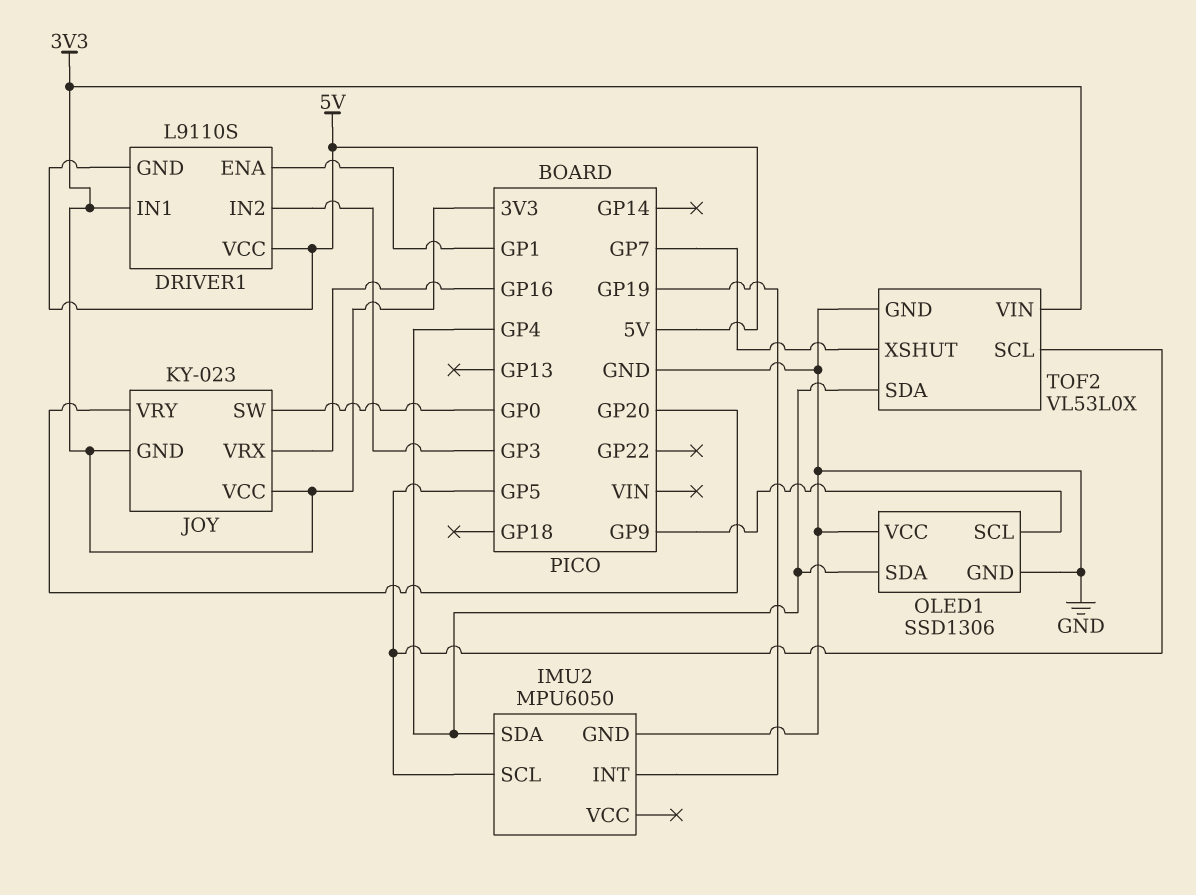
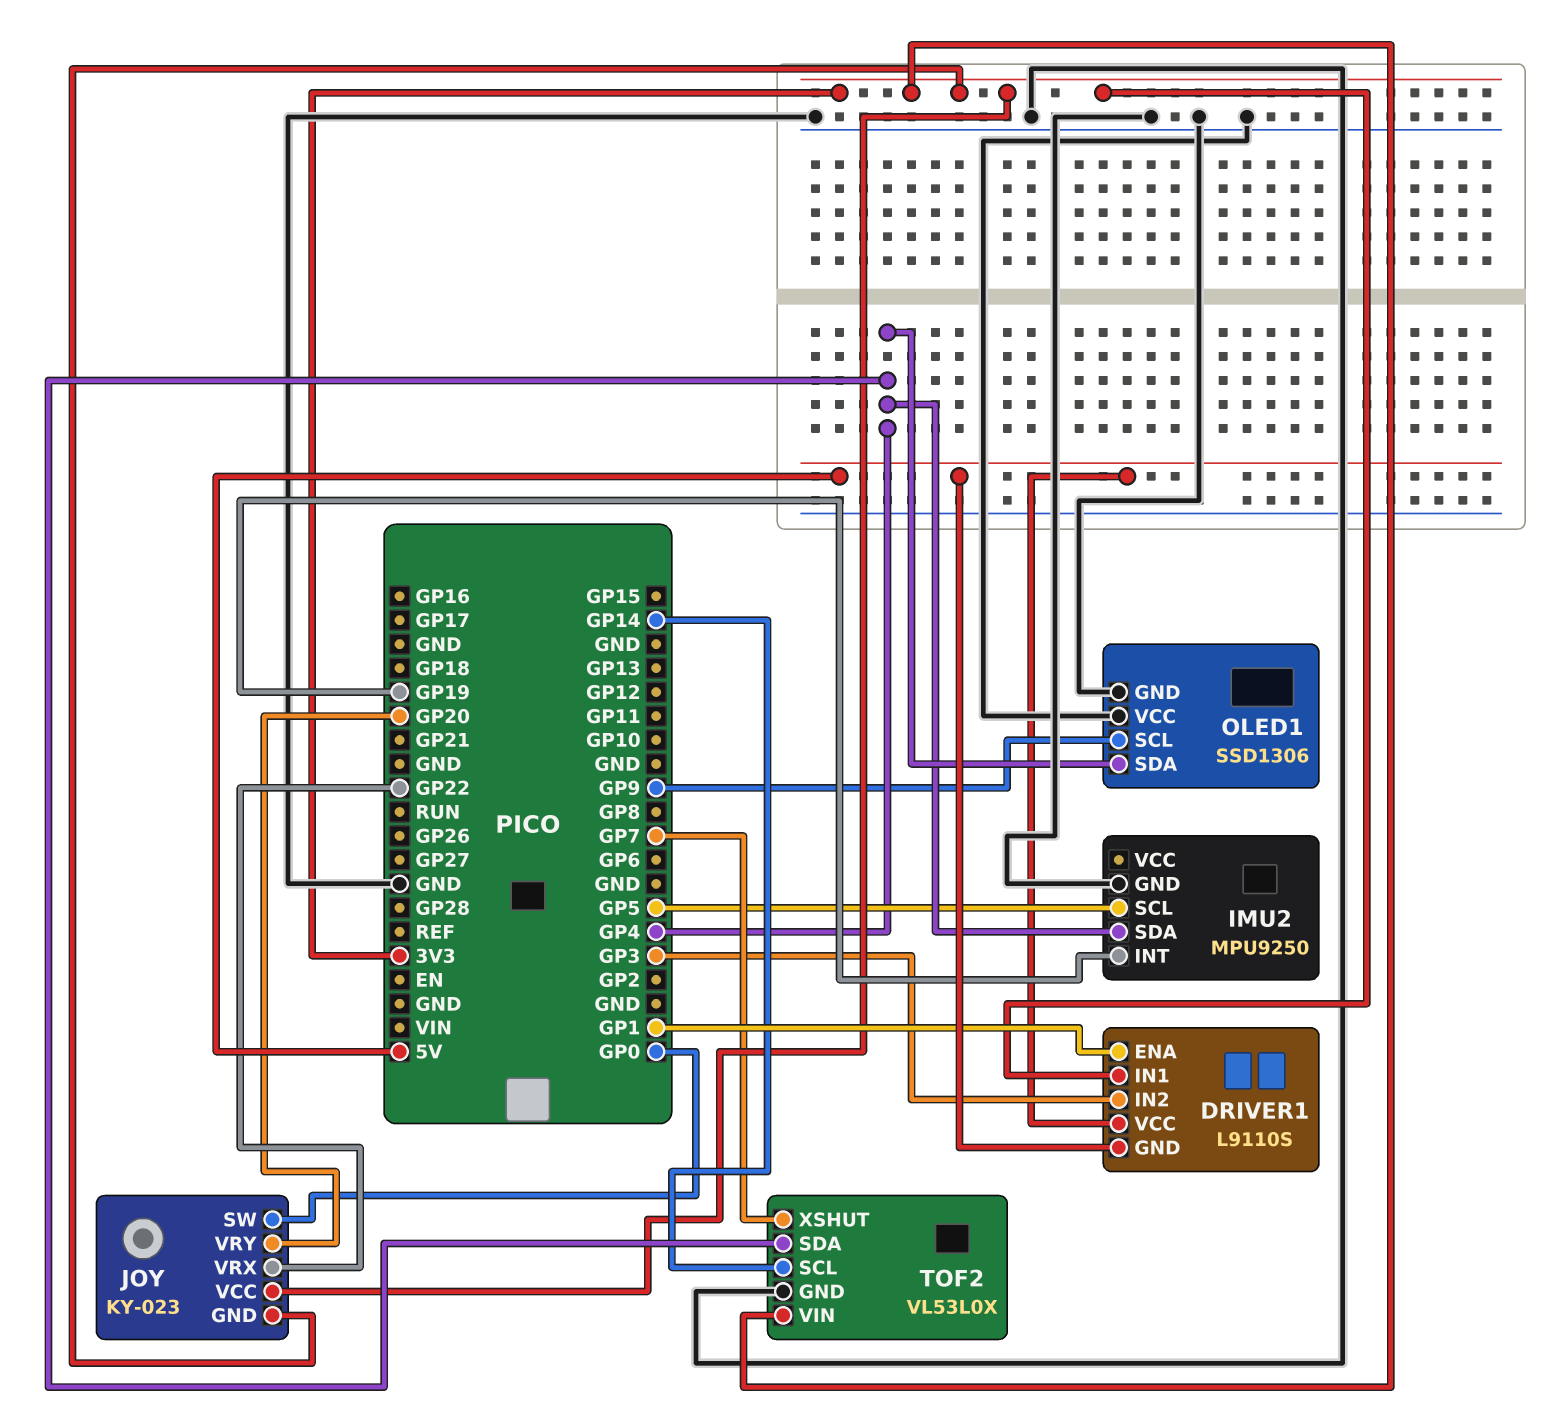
IMU2: MPU6050 -> MPU9250
JOY pin VRX: GP16 -> GP22
TOF2 pin SCL: GP5 -> GP14

